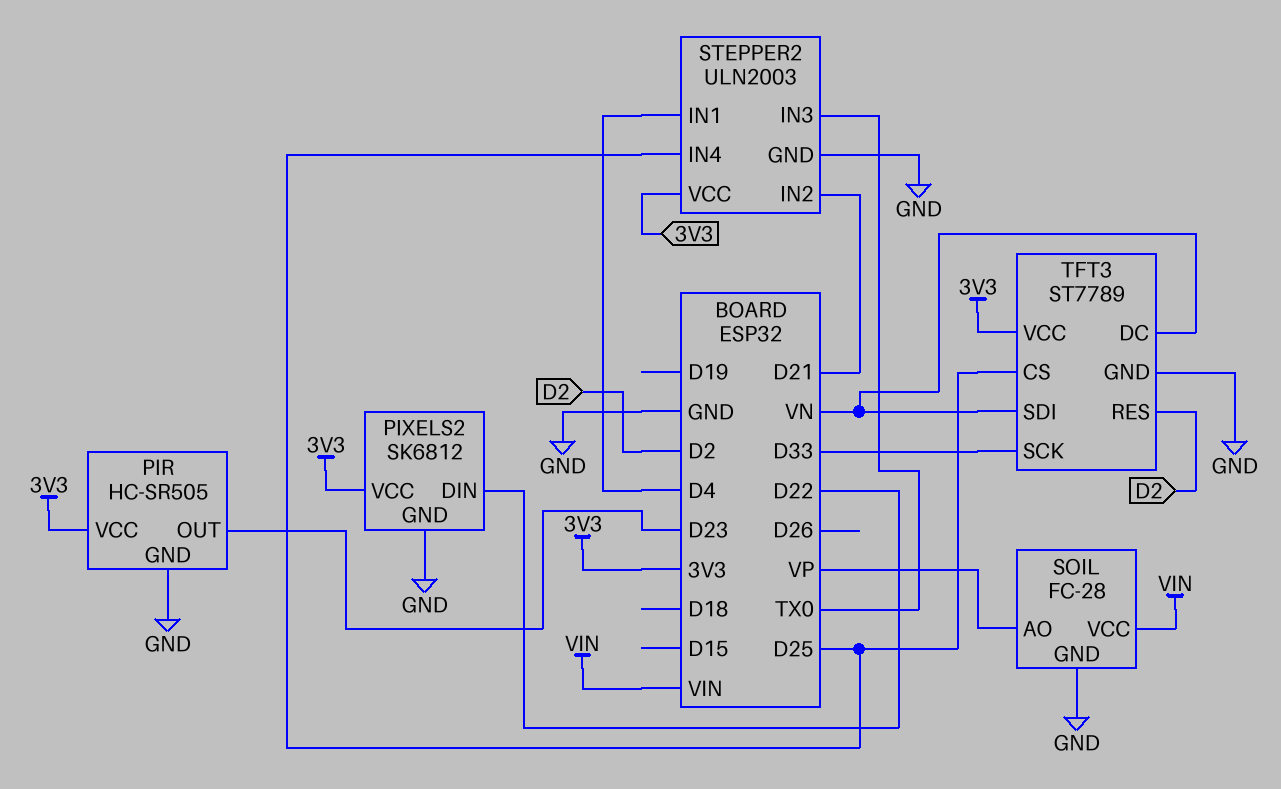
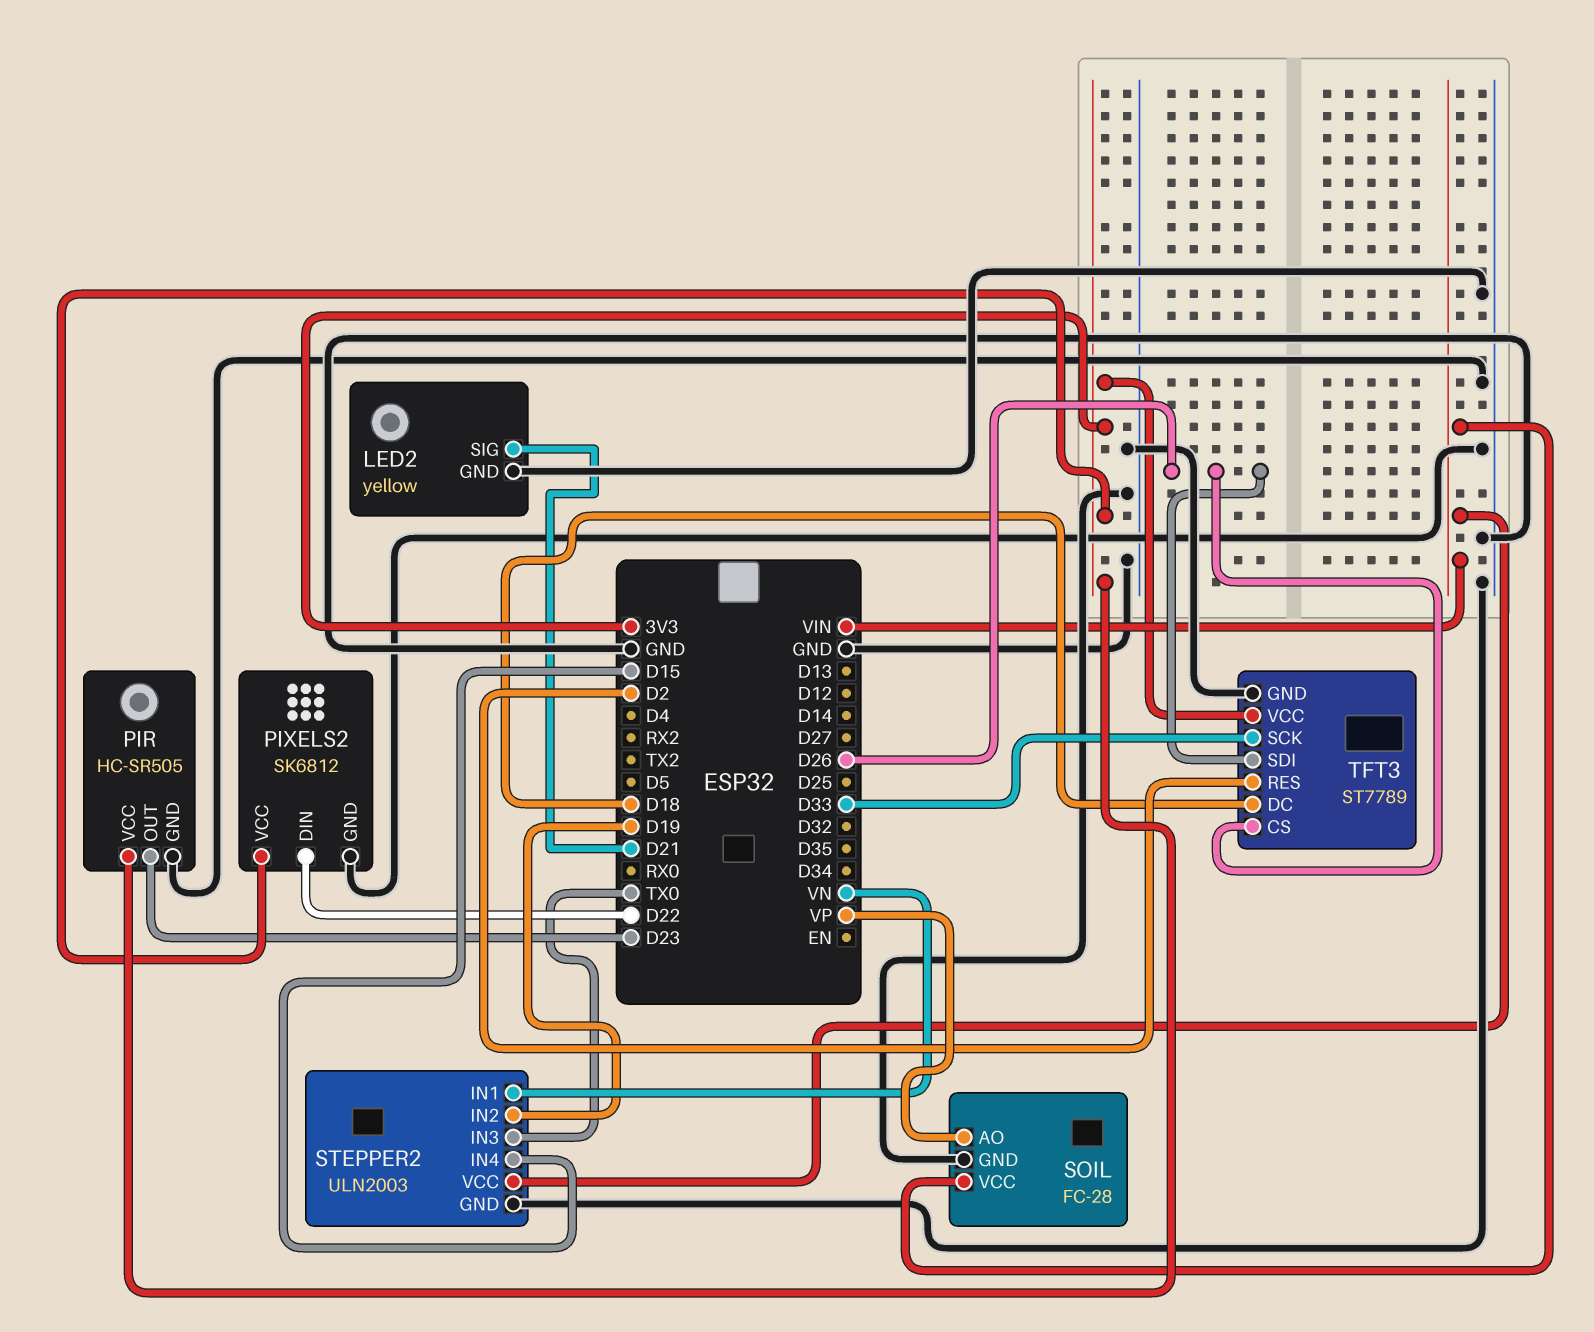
LED2: none -> yellow
LED2 pin GND: none -> GND
LED2 pin SIG: none -> D21
STEPPER2 pin IN1: D4 -> VN
STEPPER2 pin IN2: D21 -> D19
STEPPER2 pin IN4: D25 -> D15
STEPPER2 pin VCC: 3V3 -> VIN
TFT3 pin CS: D25 -> D26
TFT3 pin DC: VN -> D18
TFT3 pin SDI: VN -> D26

